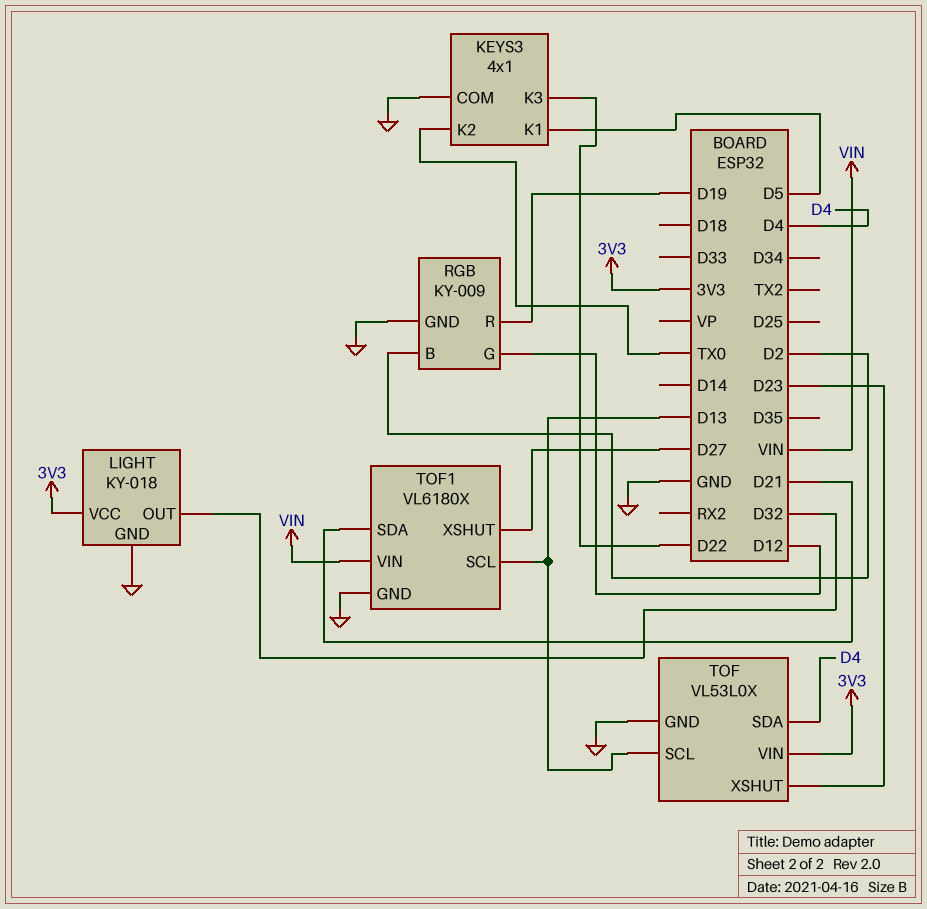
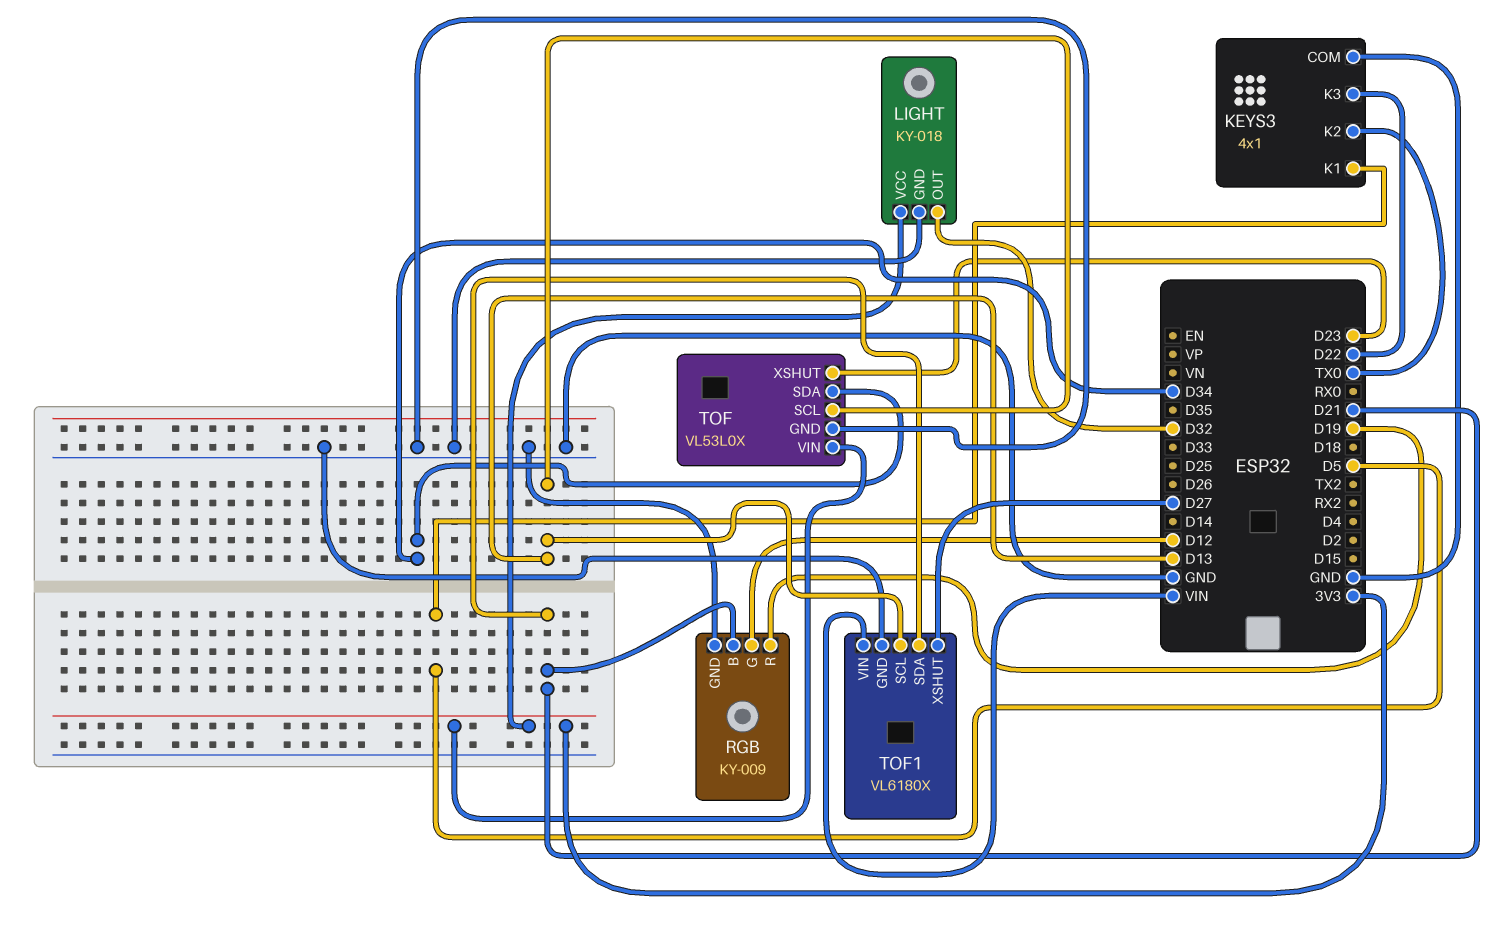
RGB pin B: D2 -> D21
TOF pin SDA: D4 -> D34

